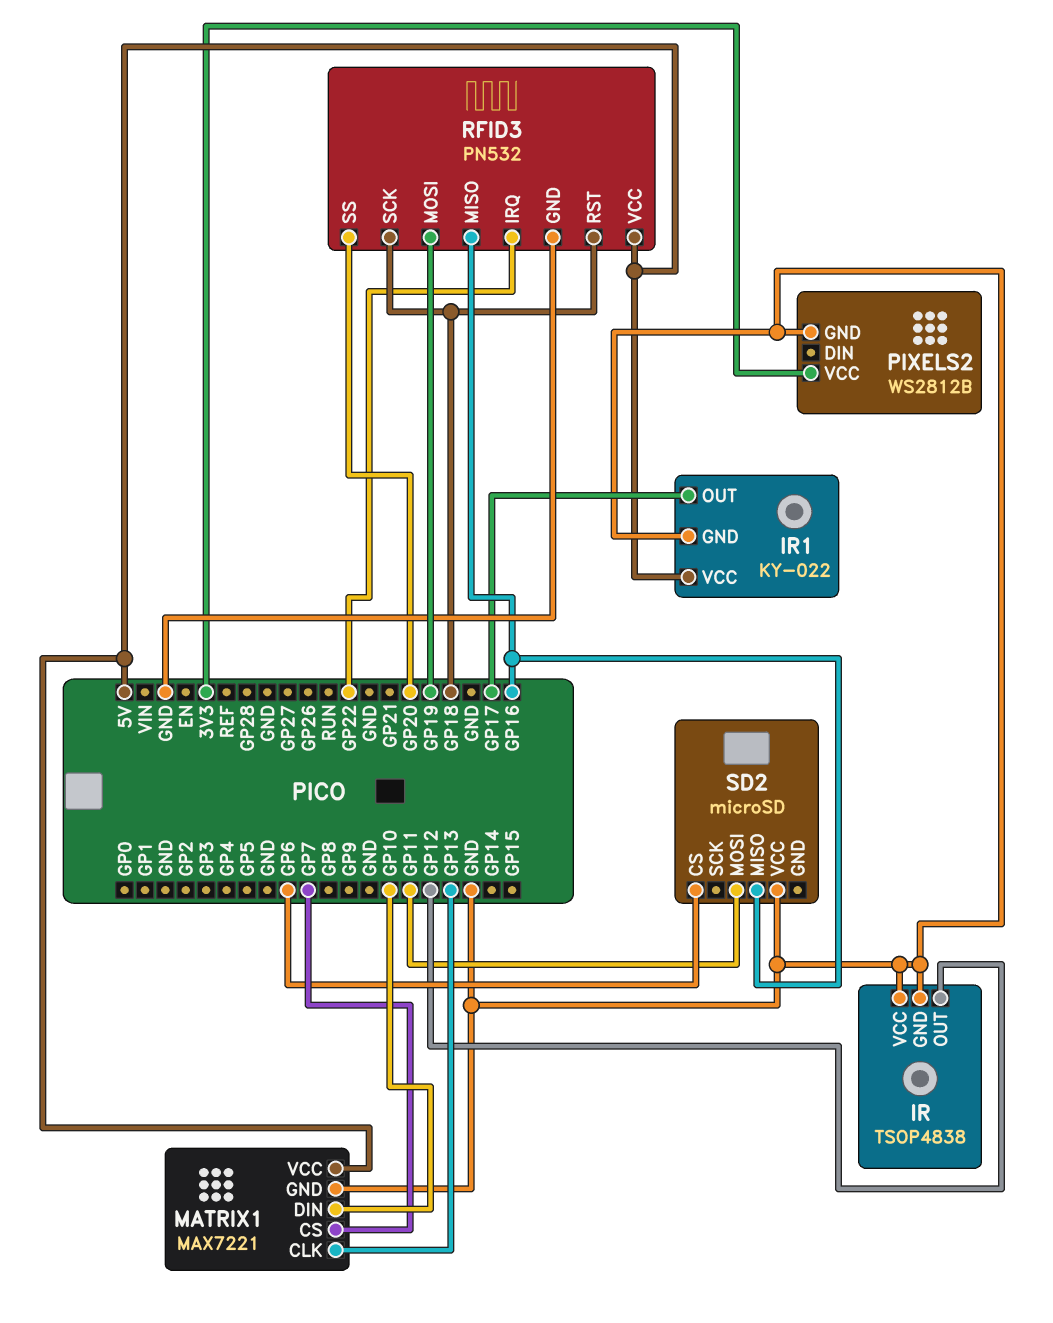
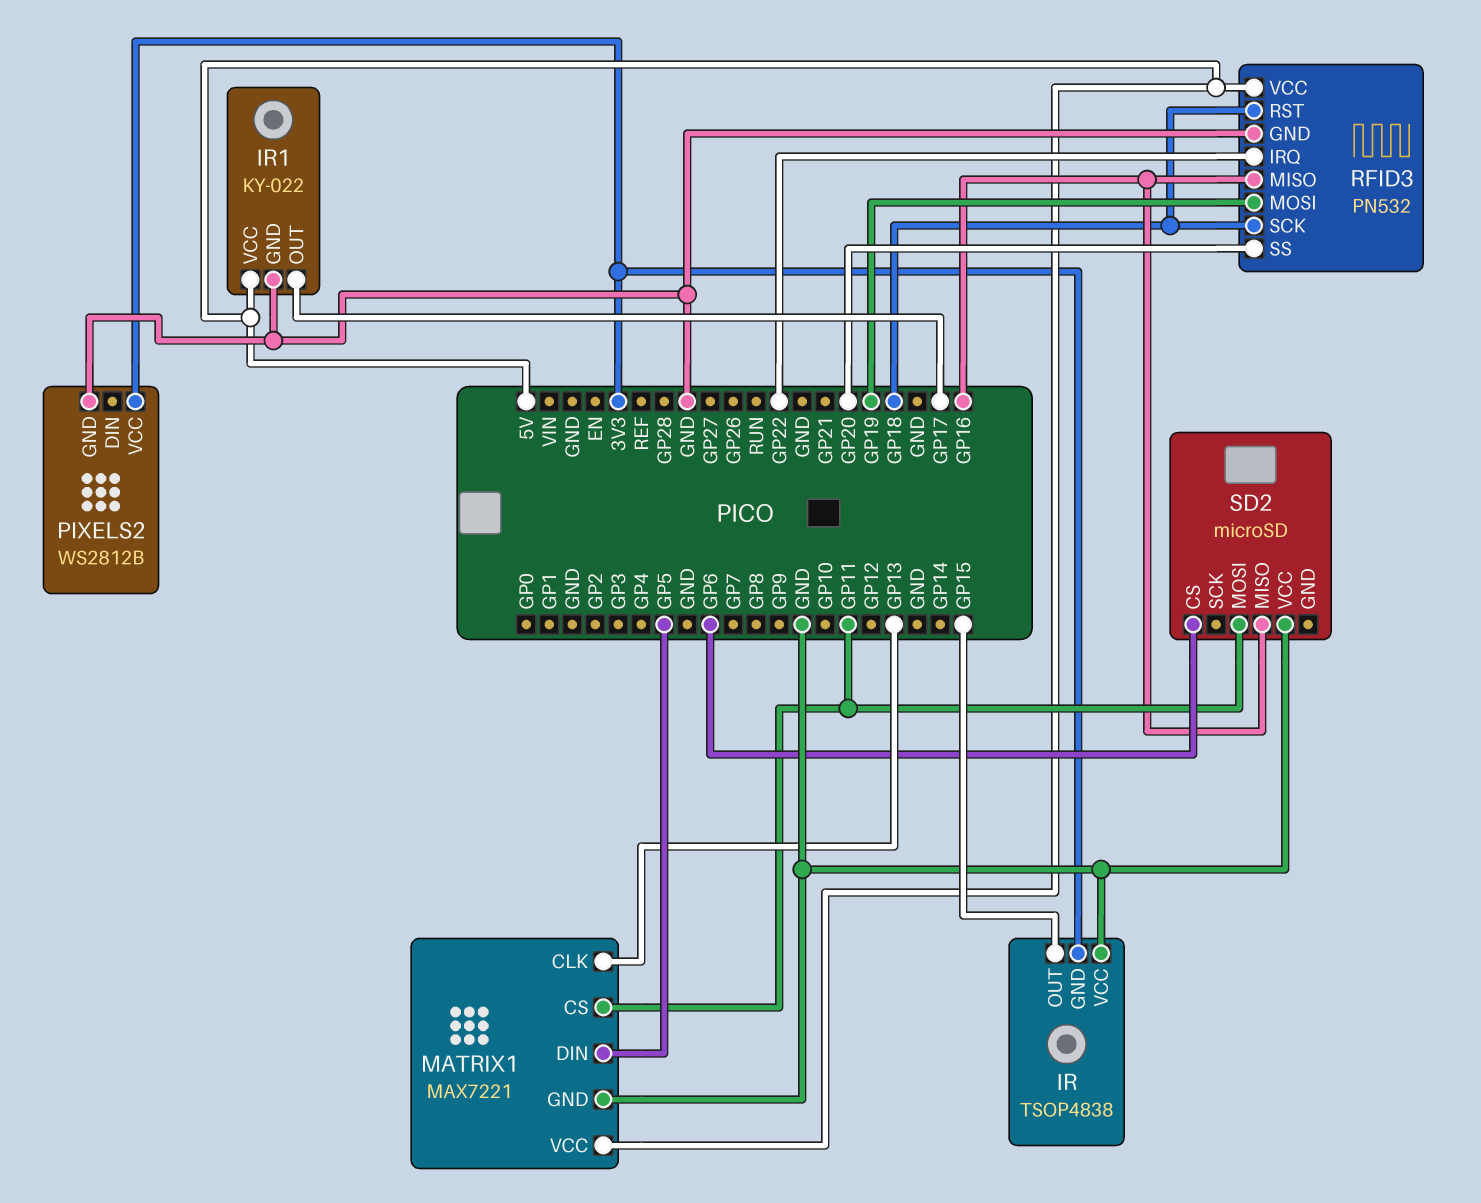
IR pin GND: GND -> 3V3
IR pin OUT: GP12 -> GP15
MATRIX1 pin CS: GP7 -> GP11
MATRIX1 pin DIN: GP10 -> GP5

